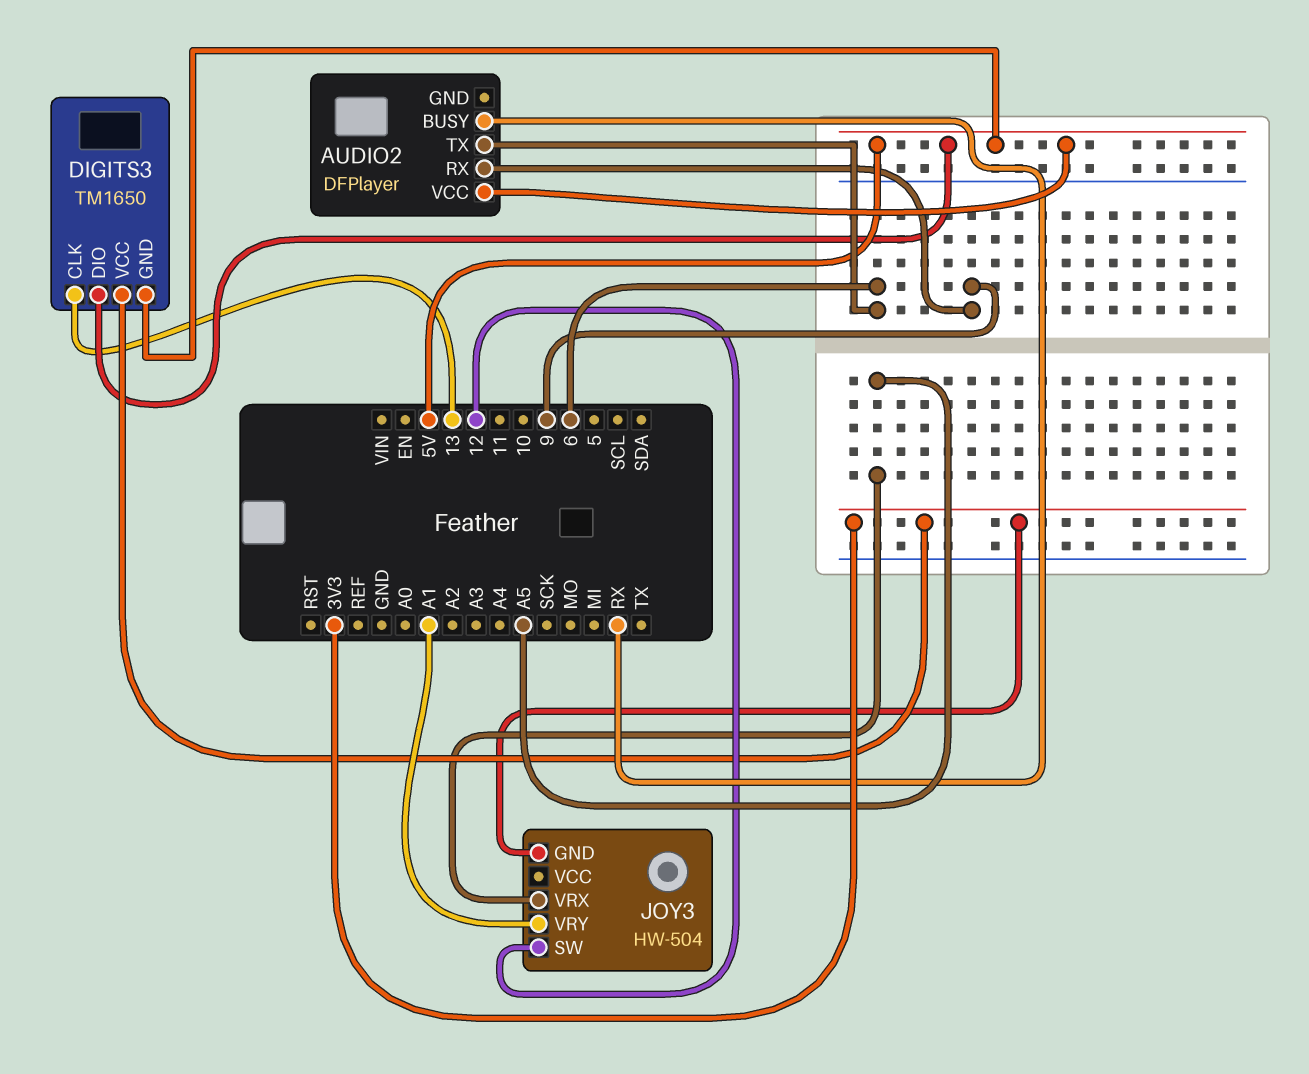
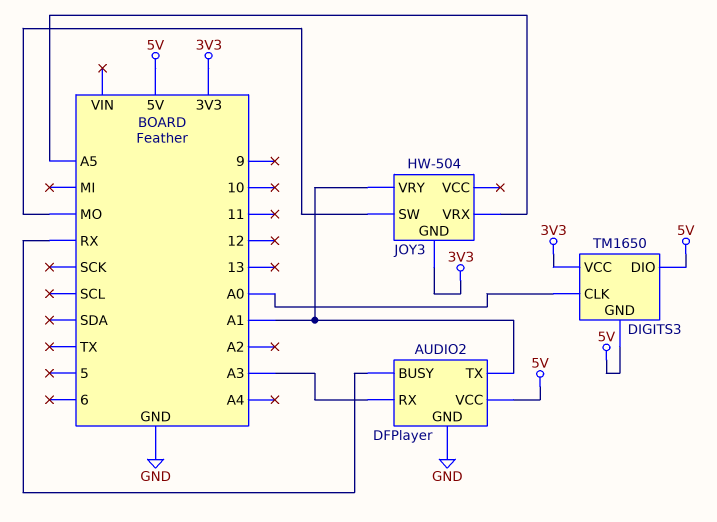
AUDIO2 pin GND: none -> GND
AUDIO2 pin RX: 9 -> A3
AUDIO2 pin TX: 6 -> A1
DIGITS3 pin CLK: 13 -> A0
JOY3 pin SW: 12 -> MO

